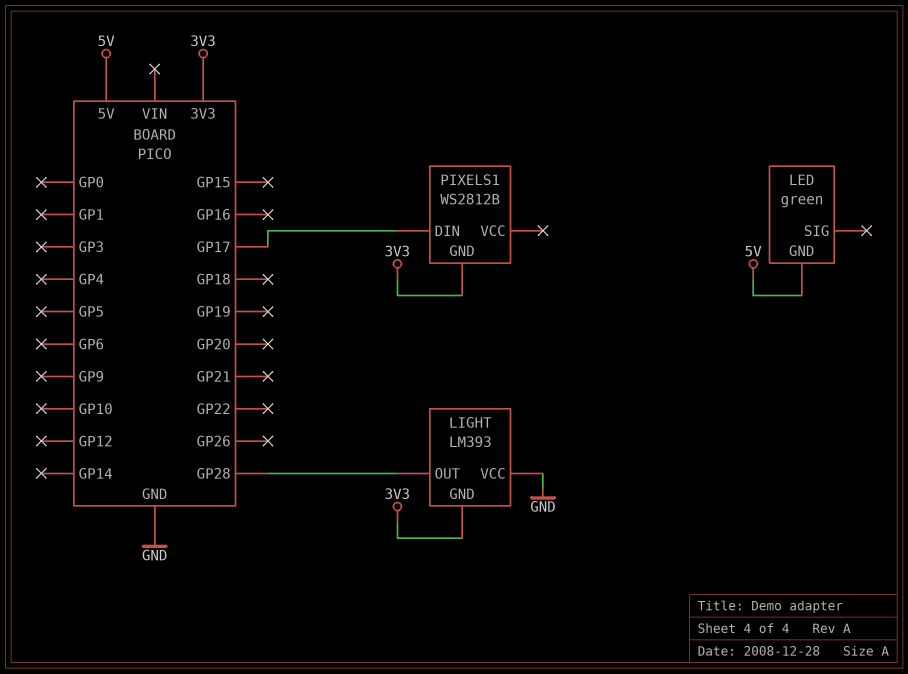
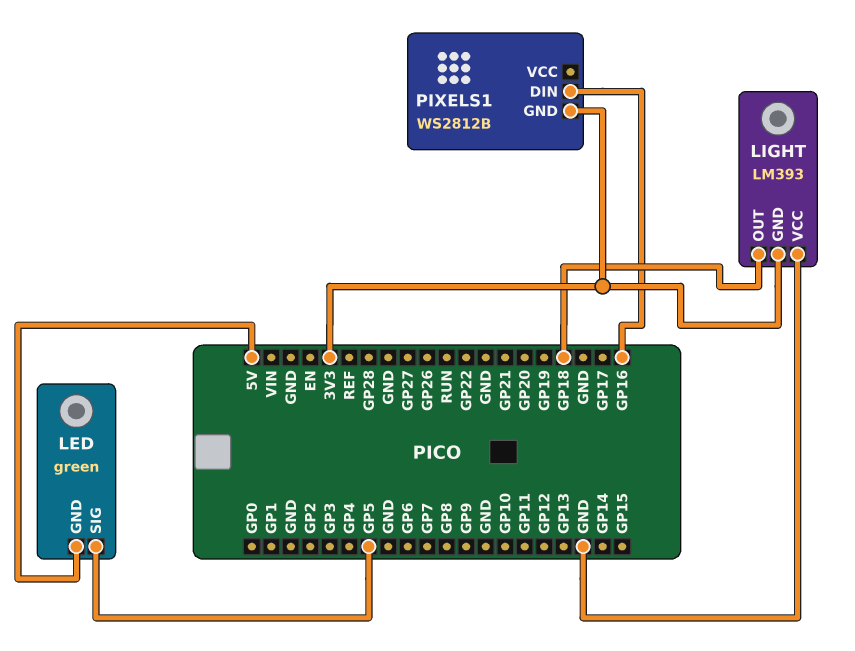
LED pin SIG: none -> GP5
LIGHT pin OUT: GP28 -> GP18
PIXELS1 pin DIN: GP17 -> GP16

